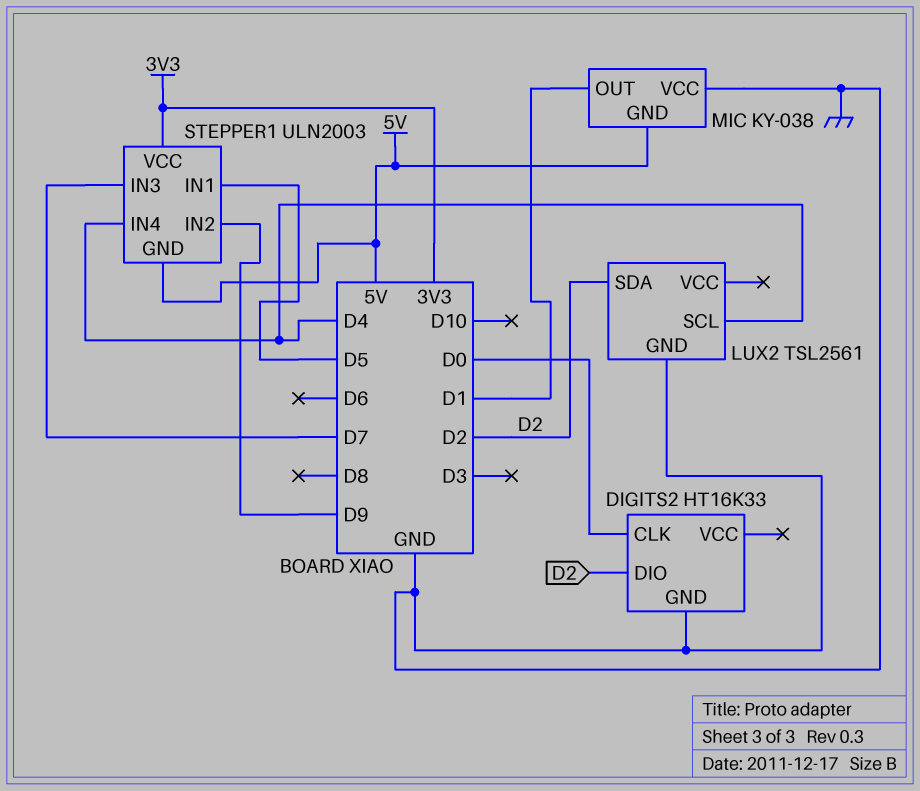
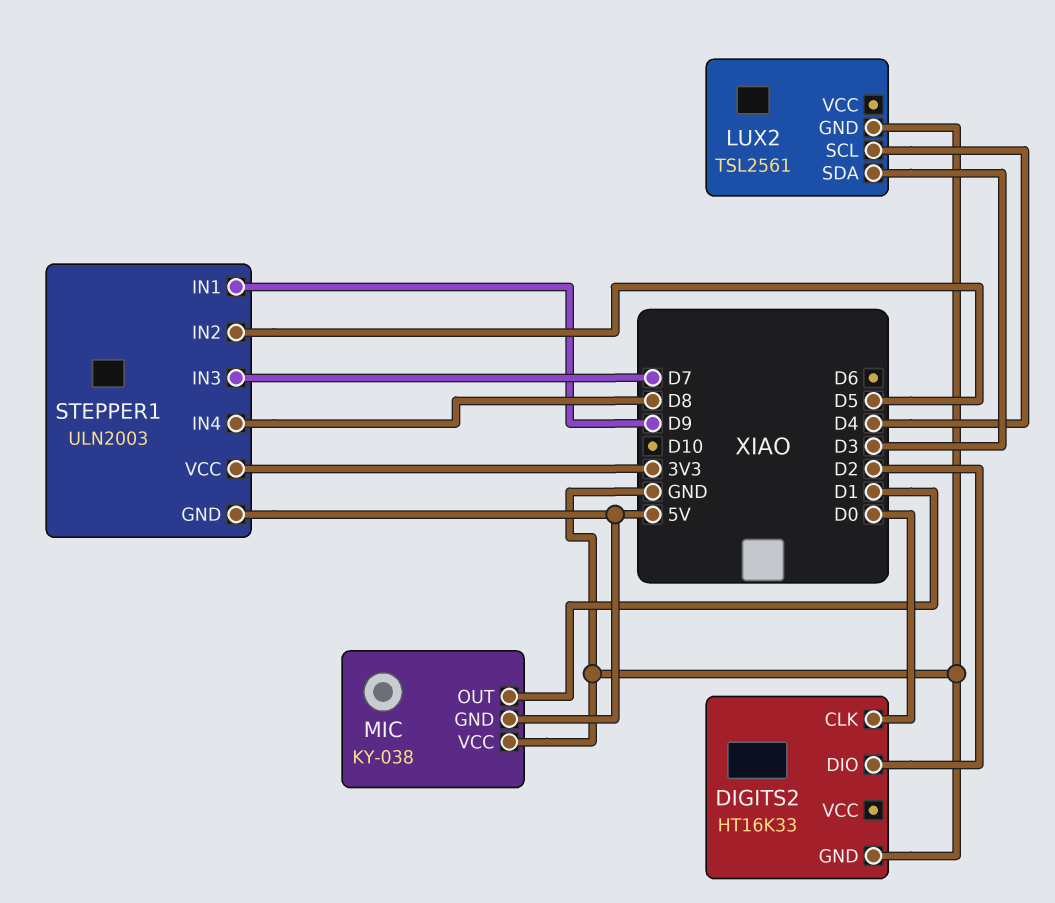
LUX2 pin SDA: D2 -> D3
STEPPER1 pin IN1: D5 -> D9
STEPPER1 pin IN2: D9 -> D5
STEPPER1 pin IN4: D4 -> D8

